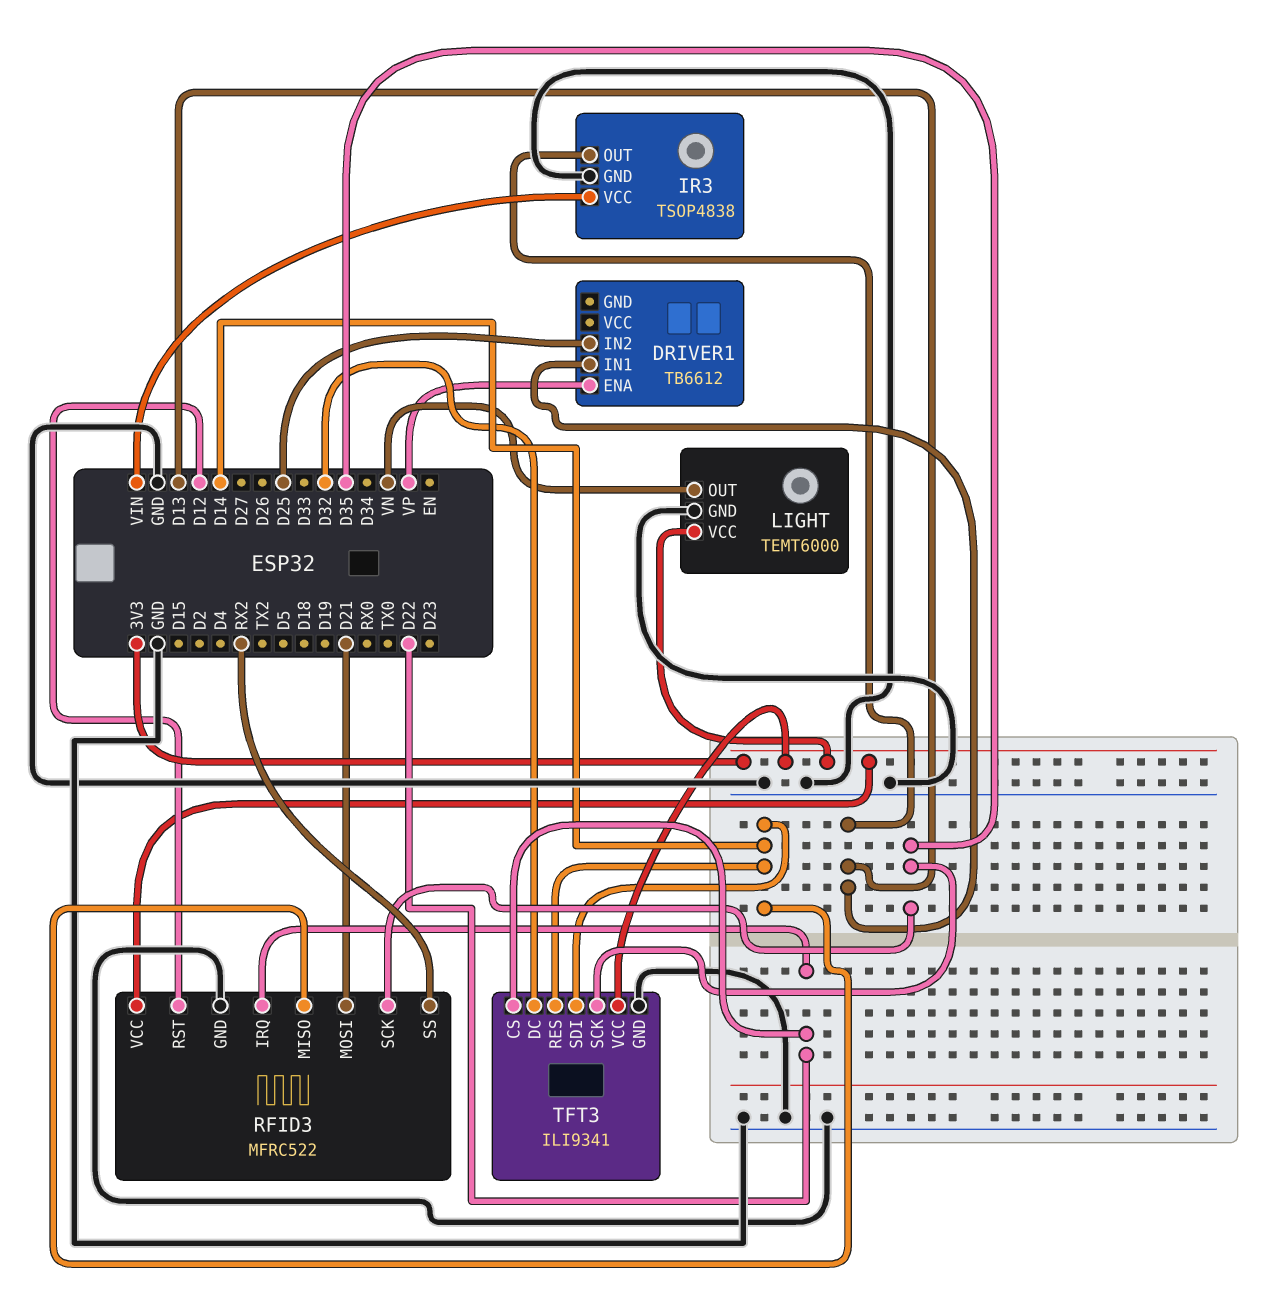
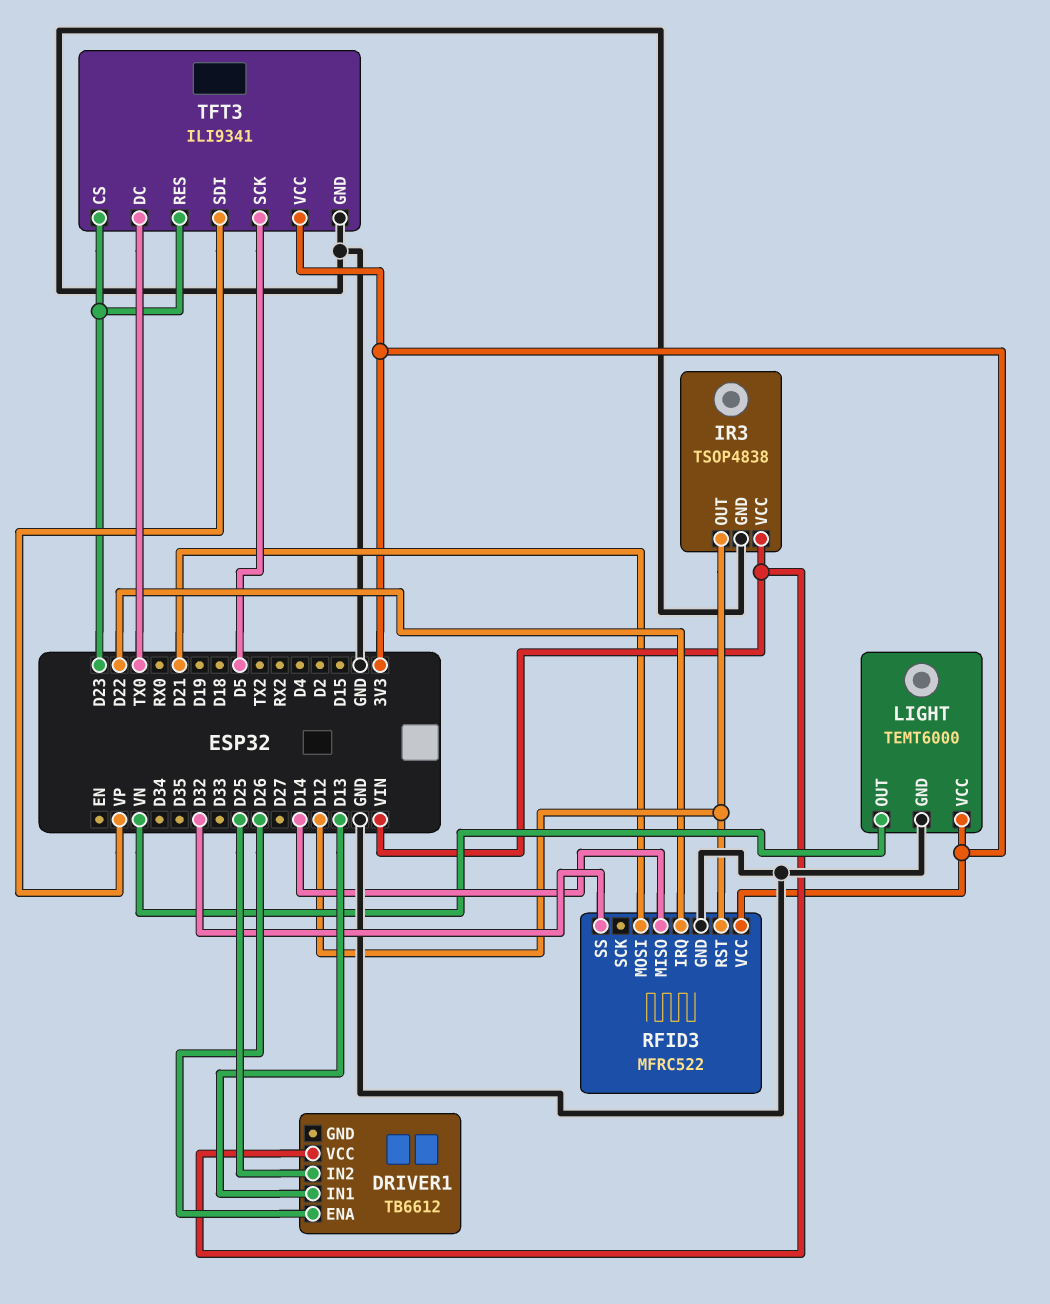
DRIVER1 pin ENA: VP -> D26
DRIVER1 pin VCC: none -> VIN
IR3 pin OUT: D13 -> D12
RFID3 pin SCK: D35 -> none
RFID3 pin SS: RX2 -> D32
TFT3 pin CS: D22 -> D23
TFT3 pin DC: D32 -> TX0
TFT3 pin RES: D14 -> D23
TFT3 pin SCK: D35 -> D5
TFT3 pin SDI: D14 -> VP

